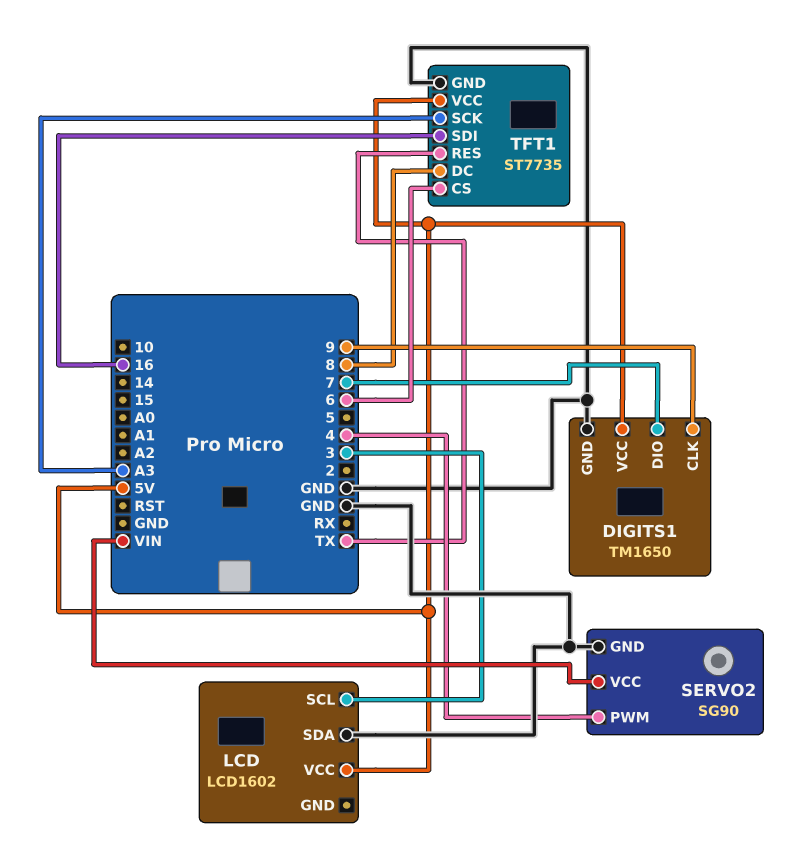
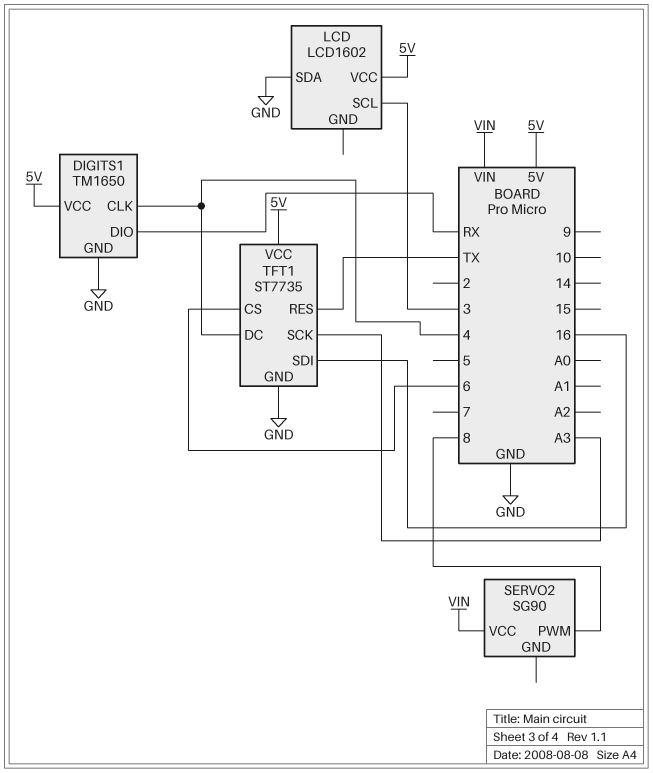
DIGITS1 pin CLK: 9 -> 4
DIGITS1 pin DIO: 7 -> RX
SERVO2 pin GND: GND -> none
SERVO2 pin PWM: 4 -> 8
TFT1 pin DC: 8 -> 4

